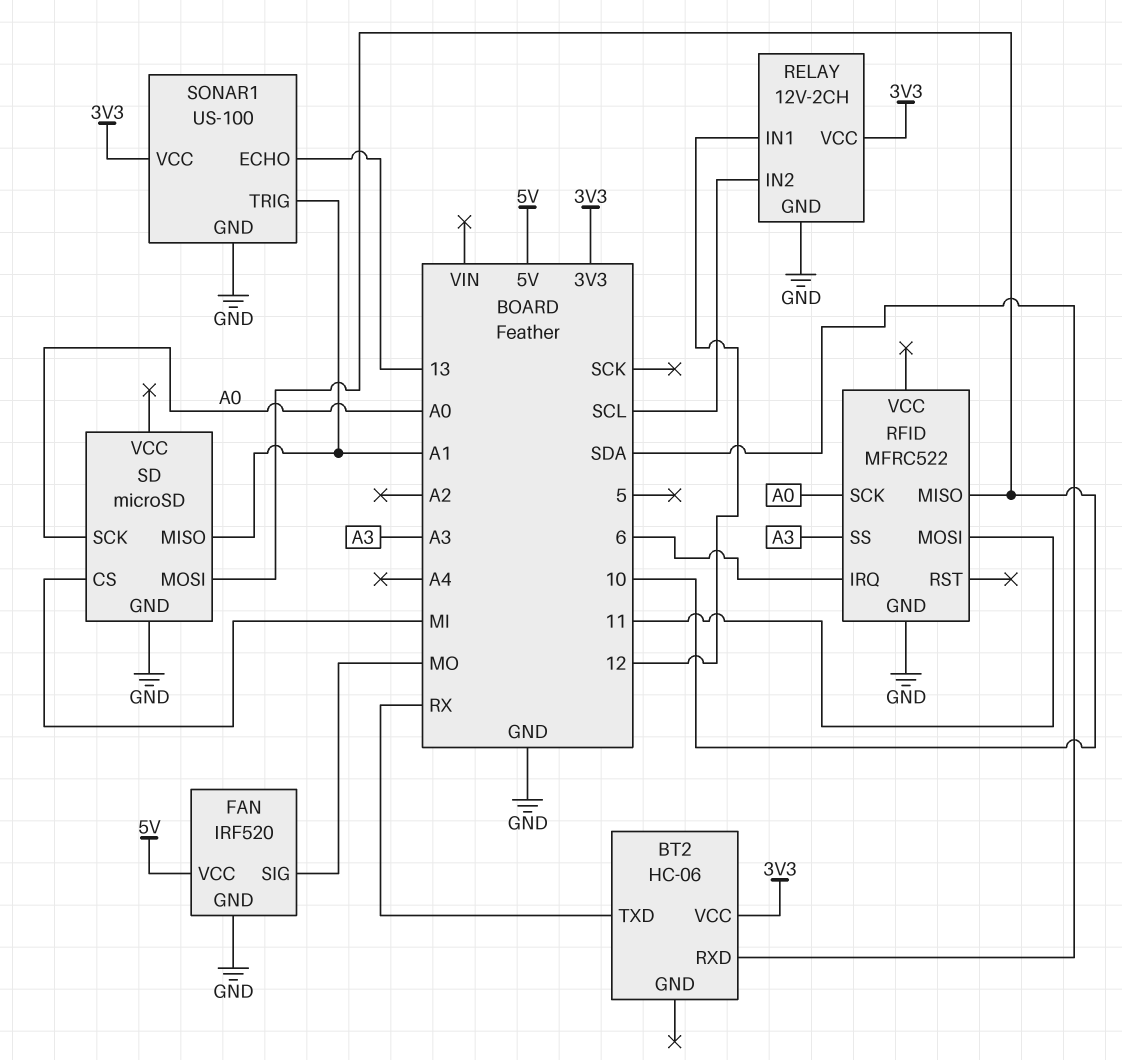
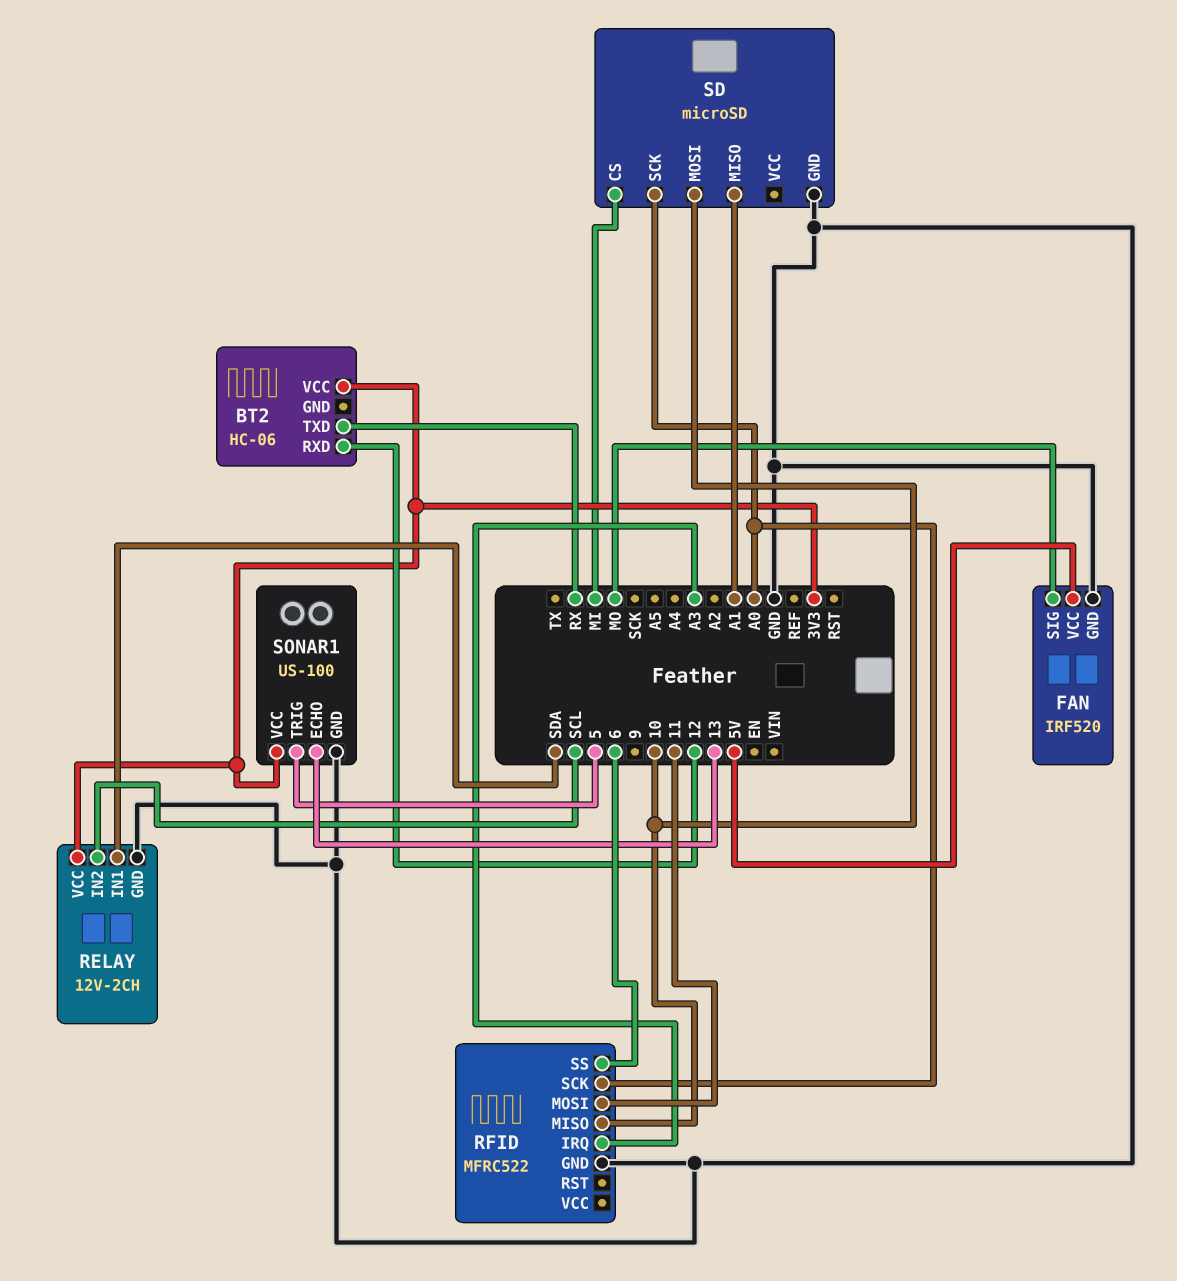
BT2 pin RXD: SDA -> 12
RELAY pin IN1: 12 -> SDA
RFID pin IRQ: 6 -> A3
RFID pin SS: A3 -> 6
SONAR1 pin TRIG: A1 -> 5

